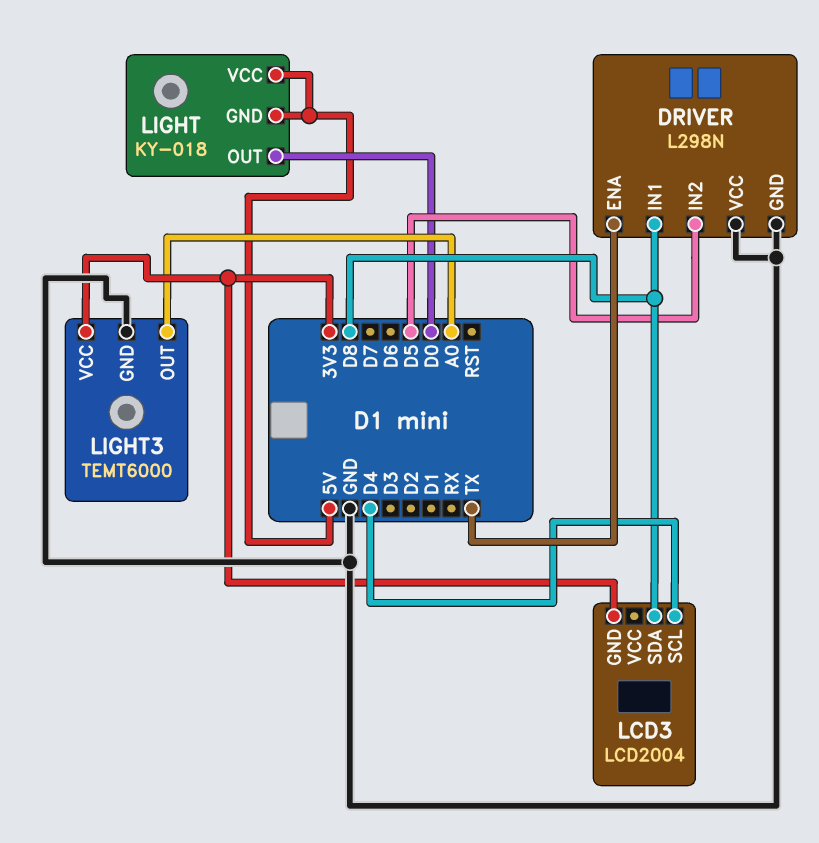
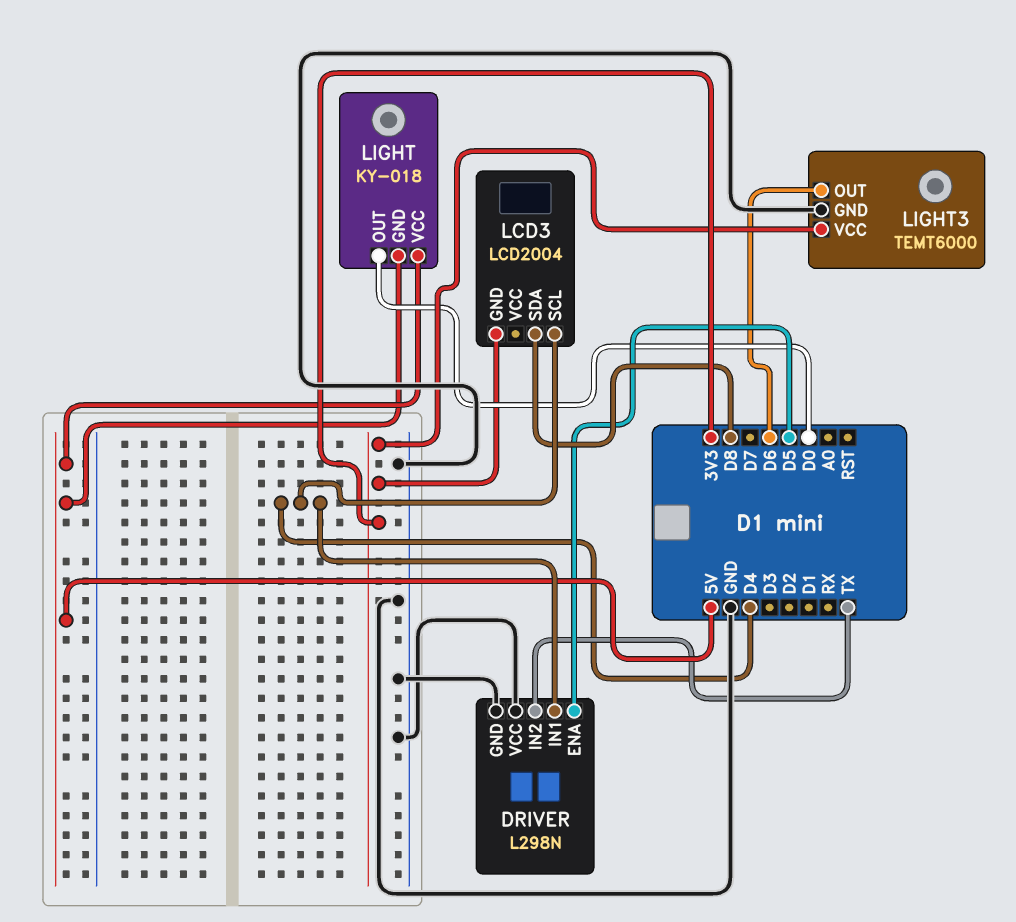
DRIVER pin ENA: TX -> D5
DRIVER pin IN1: D8 -> D4
DRIVER pin IN2: D5 -> TX
LIGHT3 pin OUT: A0 -> D6

